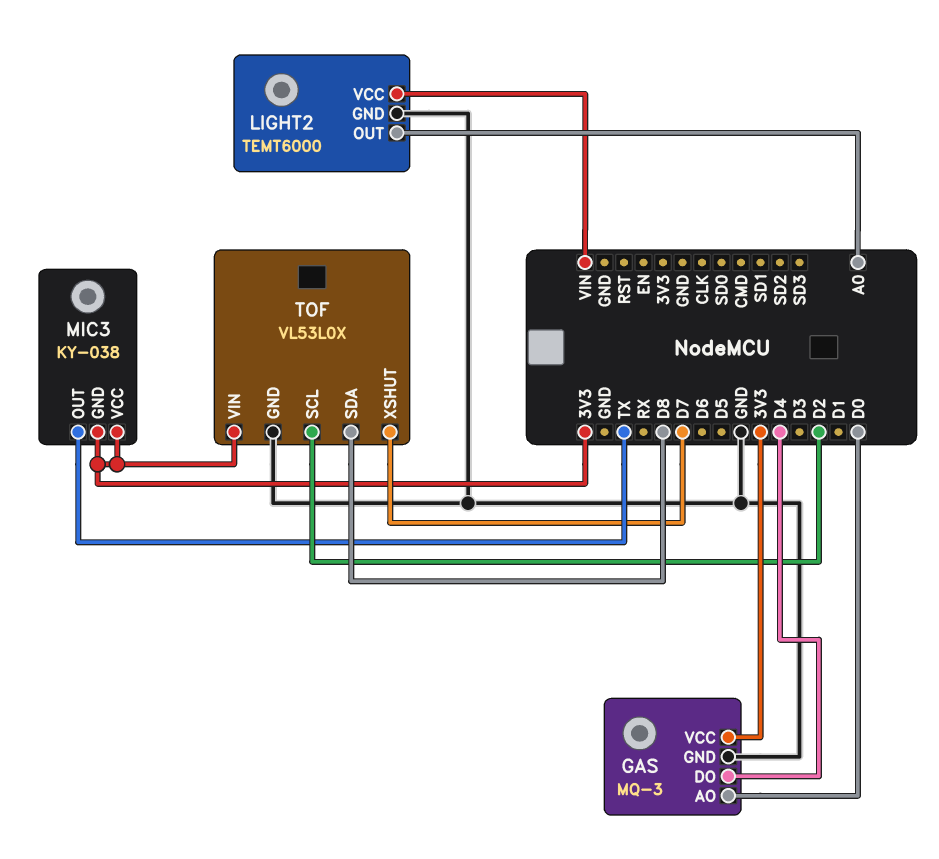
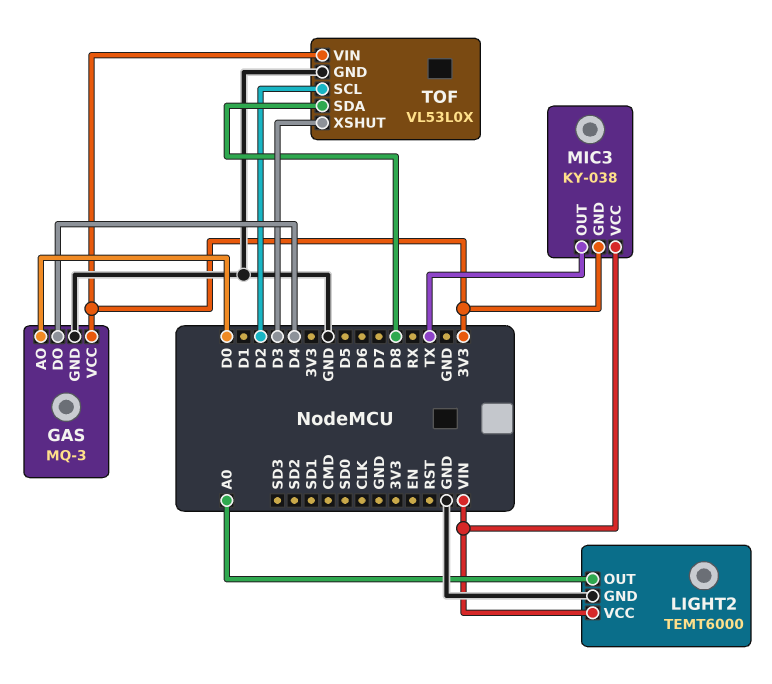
MIC3 pin VCC: 3V3 -> VIN
TOF pin XSHUT: D7 -> D3

